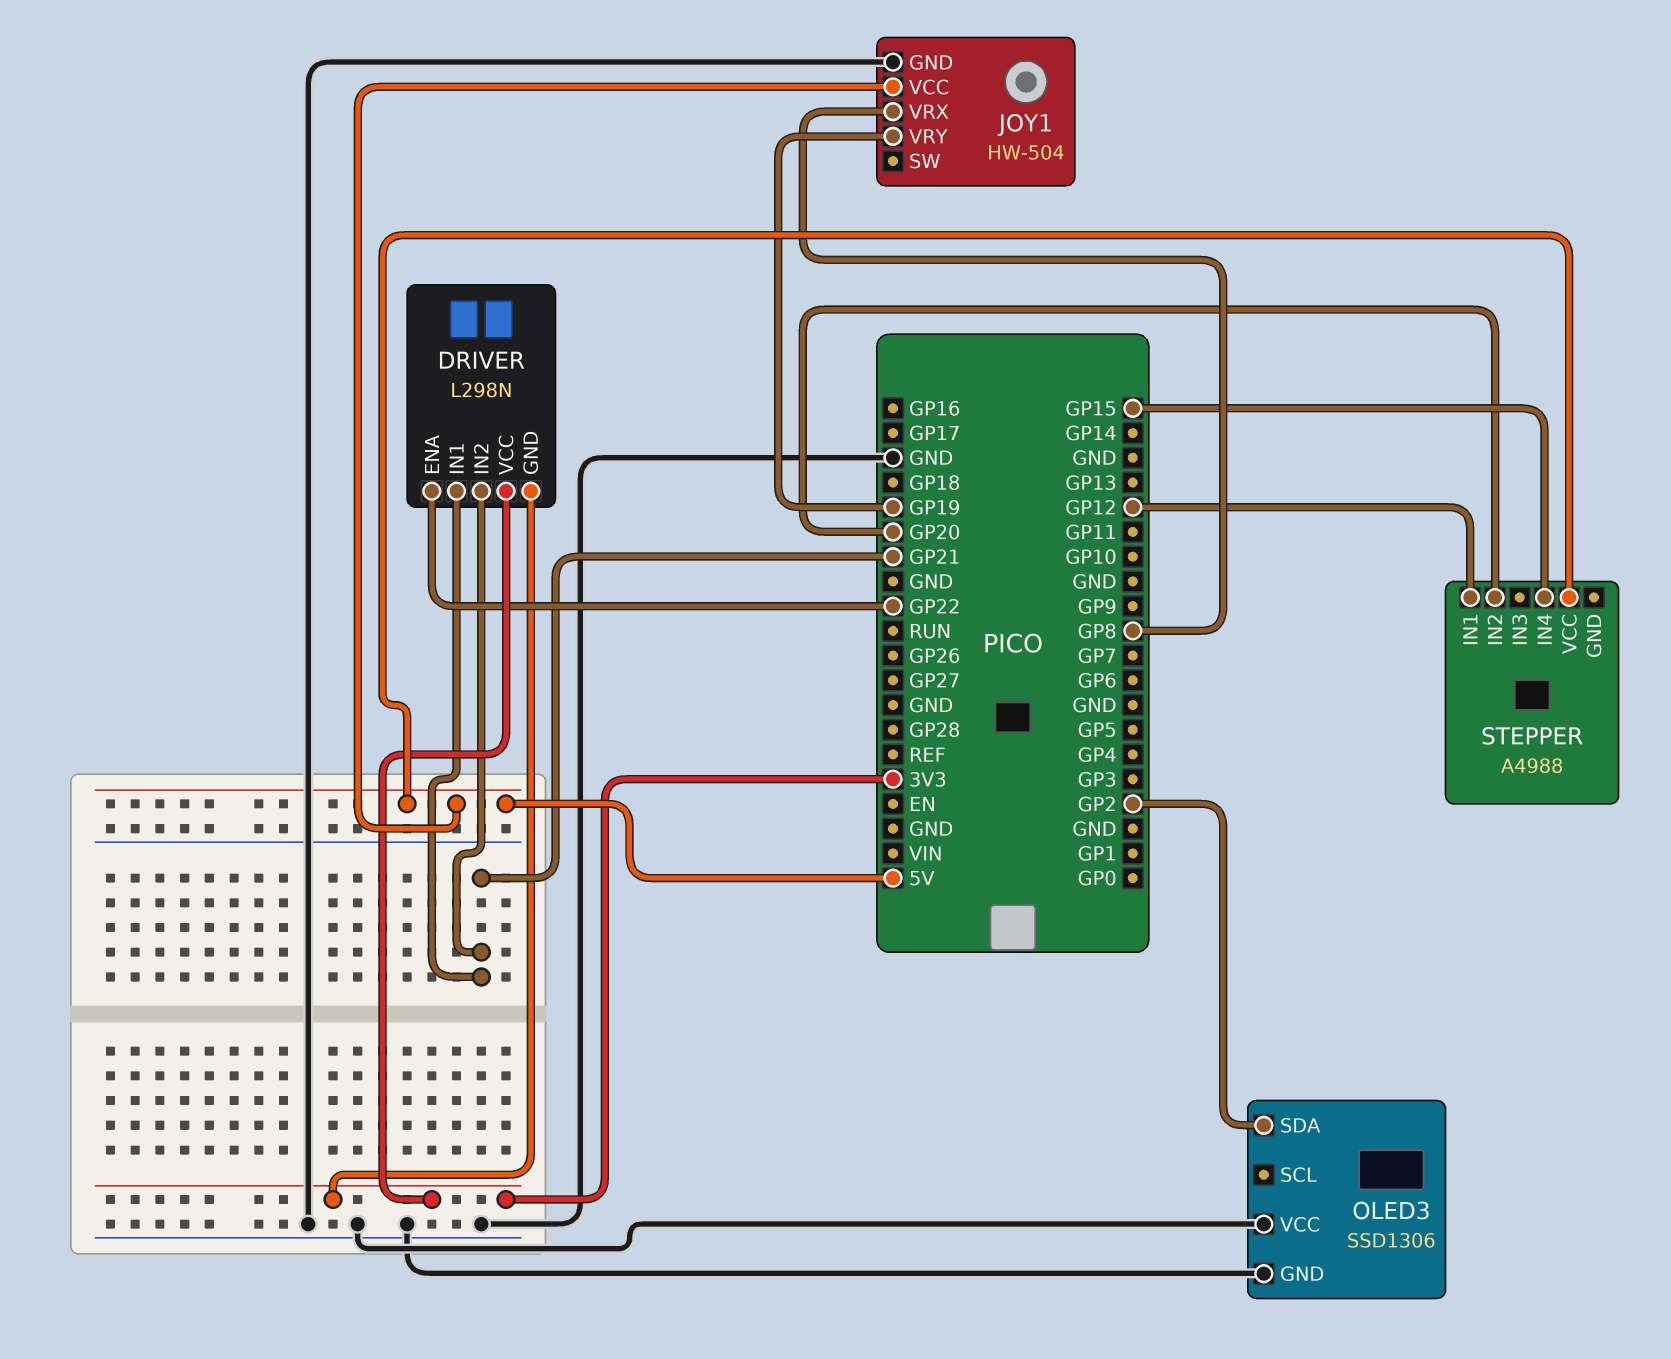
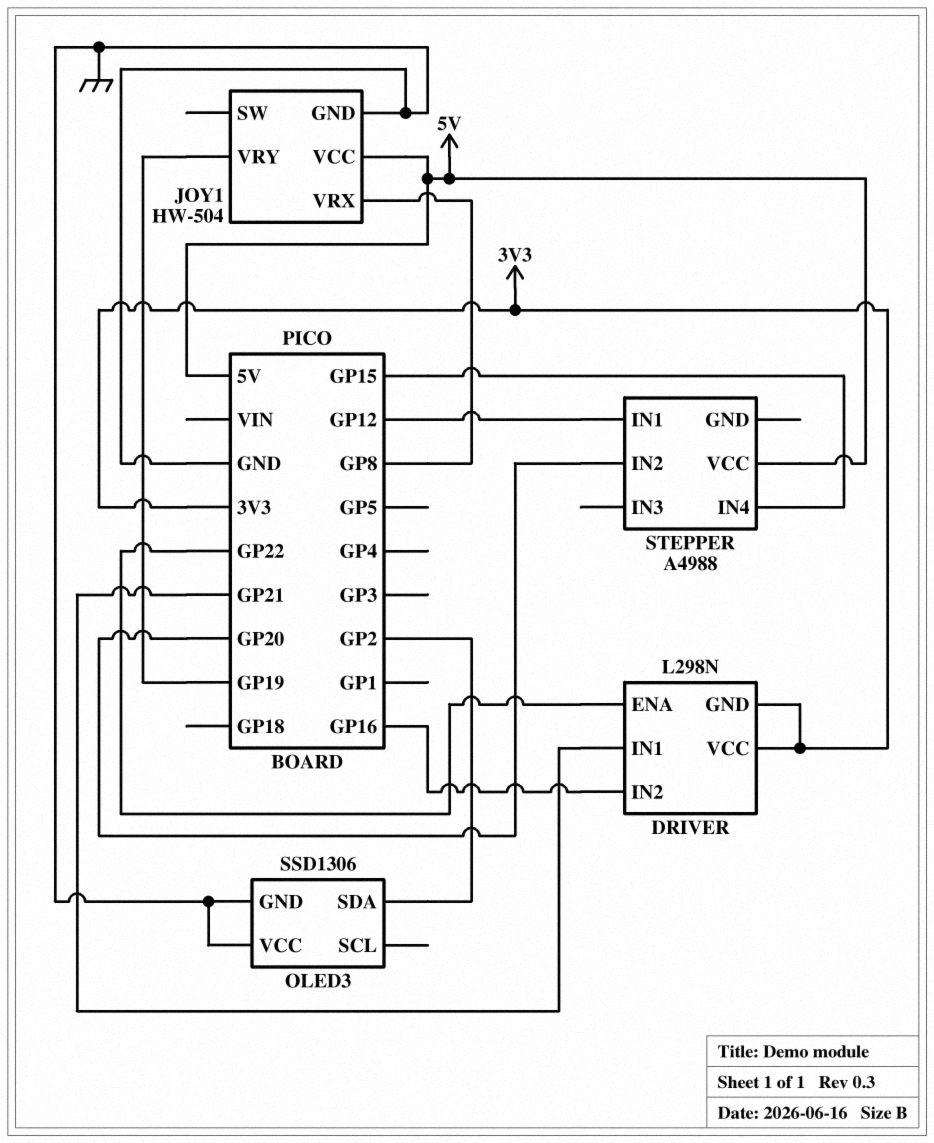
DRIVER pin IN2: GP21 -> GP16

